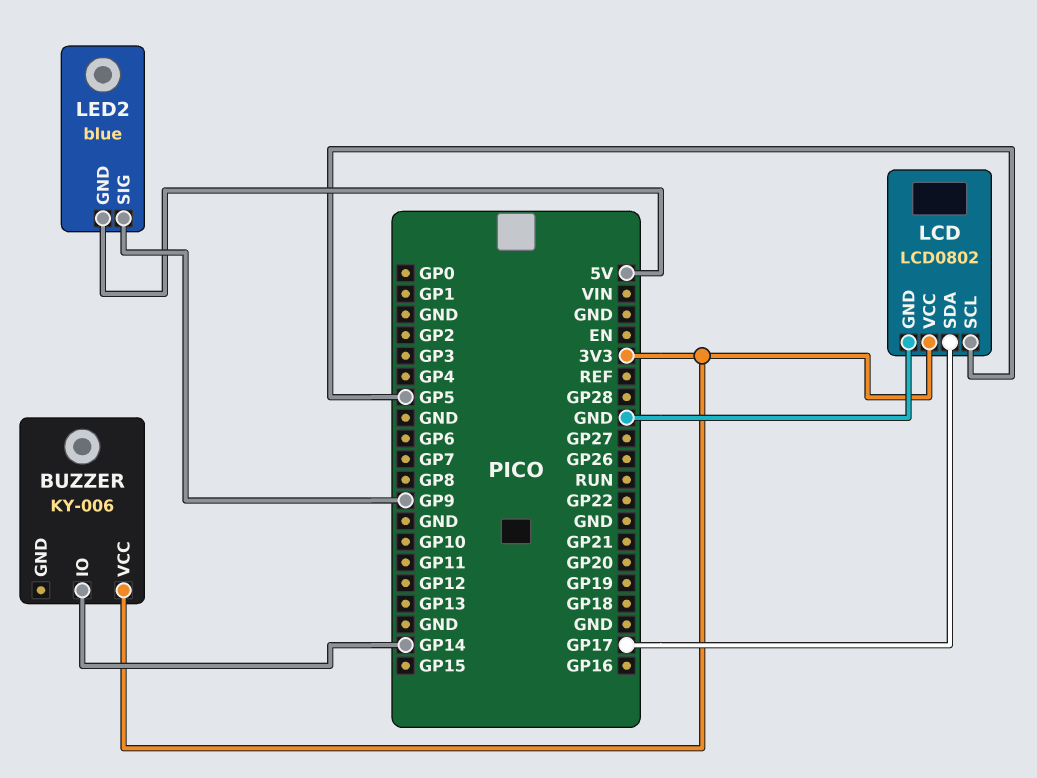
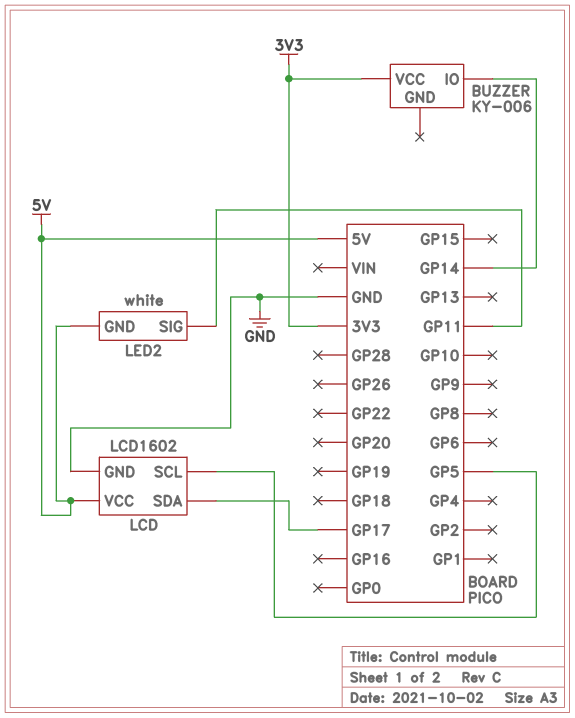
LCD: LCD0802 -> LCD1602
LCD pin VCC: 3V3 -> 5V
LED2: blue -> white
LED2 pin SIG: GP9 -> GP11

